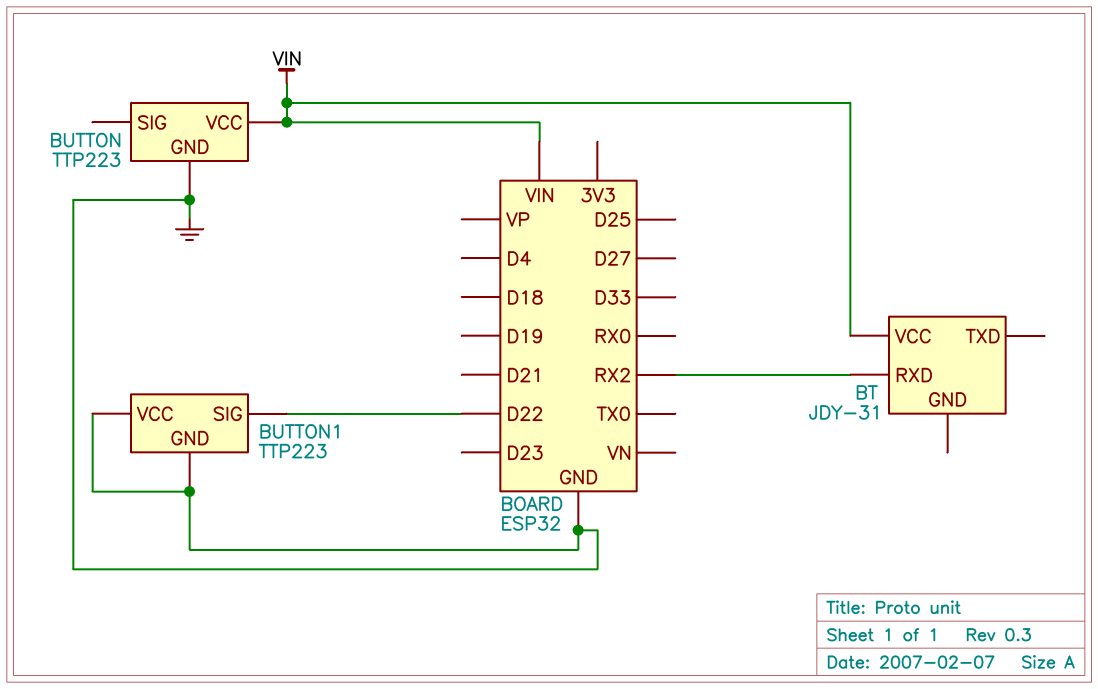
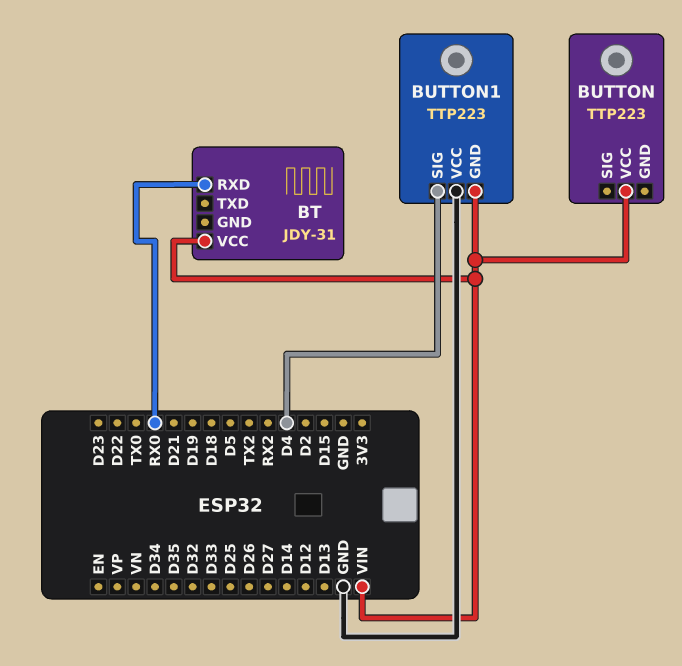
BT pin RXD: RX2 -> RX0
BUTTON pin GND: GND -> none
BUTTON1 pin GND: GND -> VIN
BUTTON1 pin SIG: D22 -> D4

